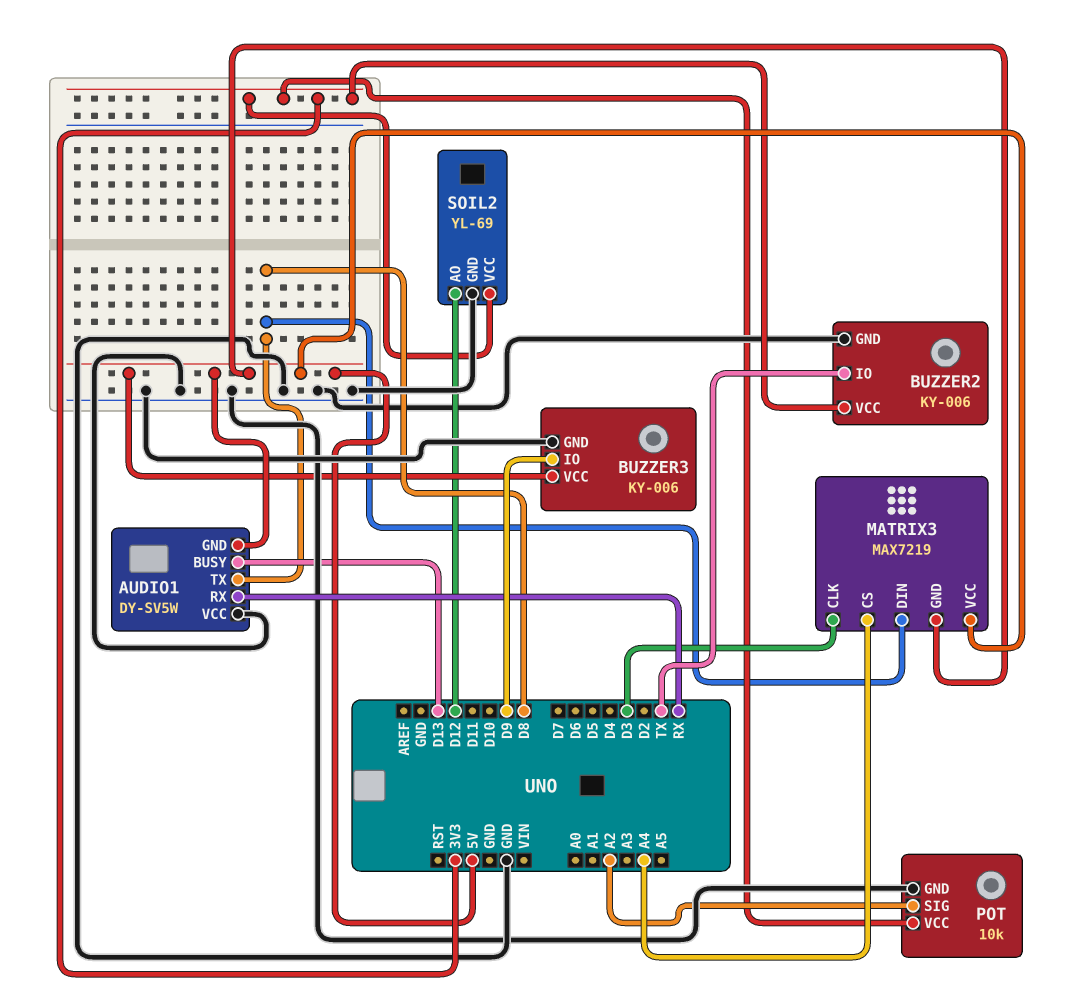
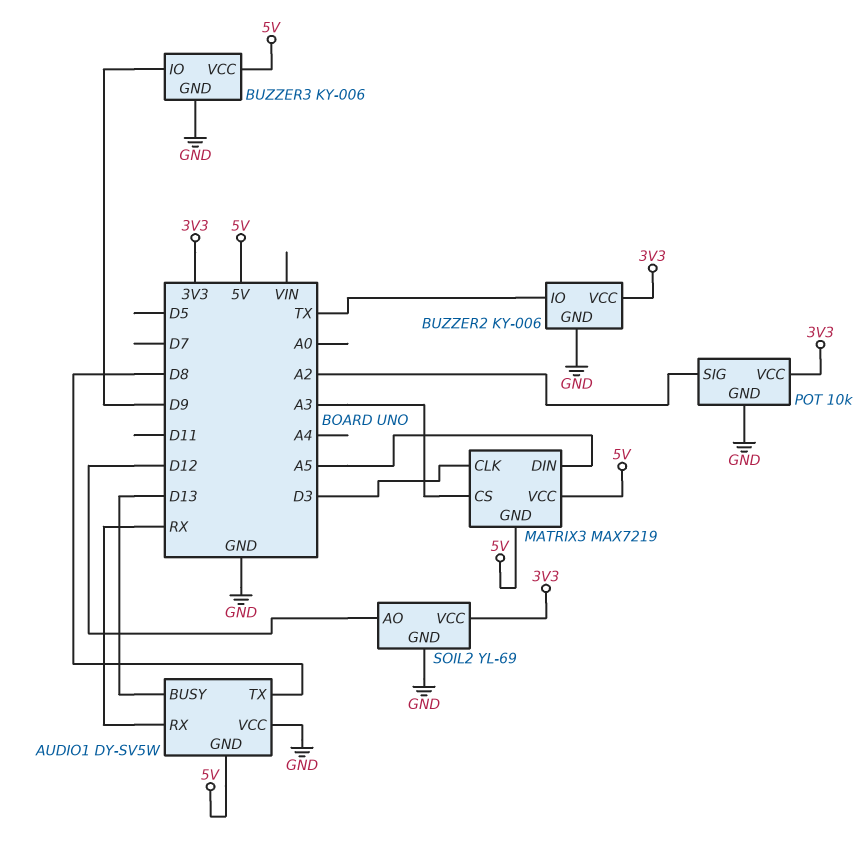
MATRIX3 pin CS: A4 -> A3
MATRIX3 pin DIN: D8 -> A5

